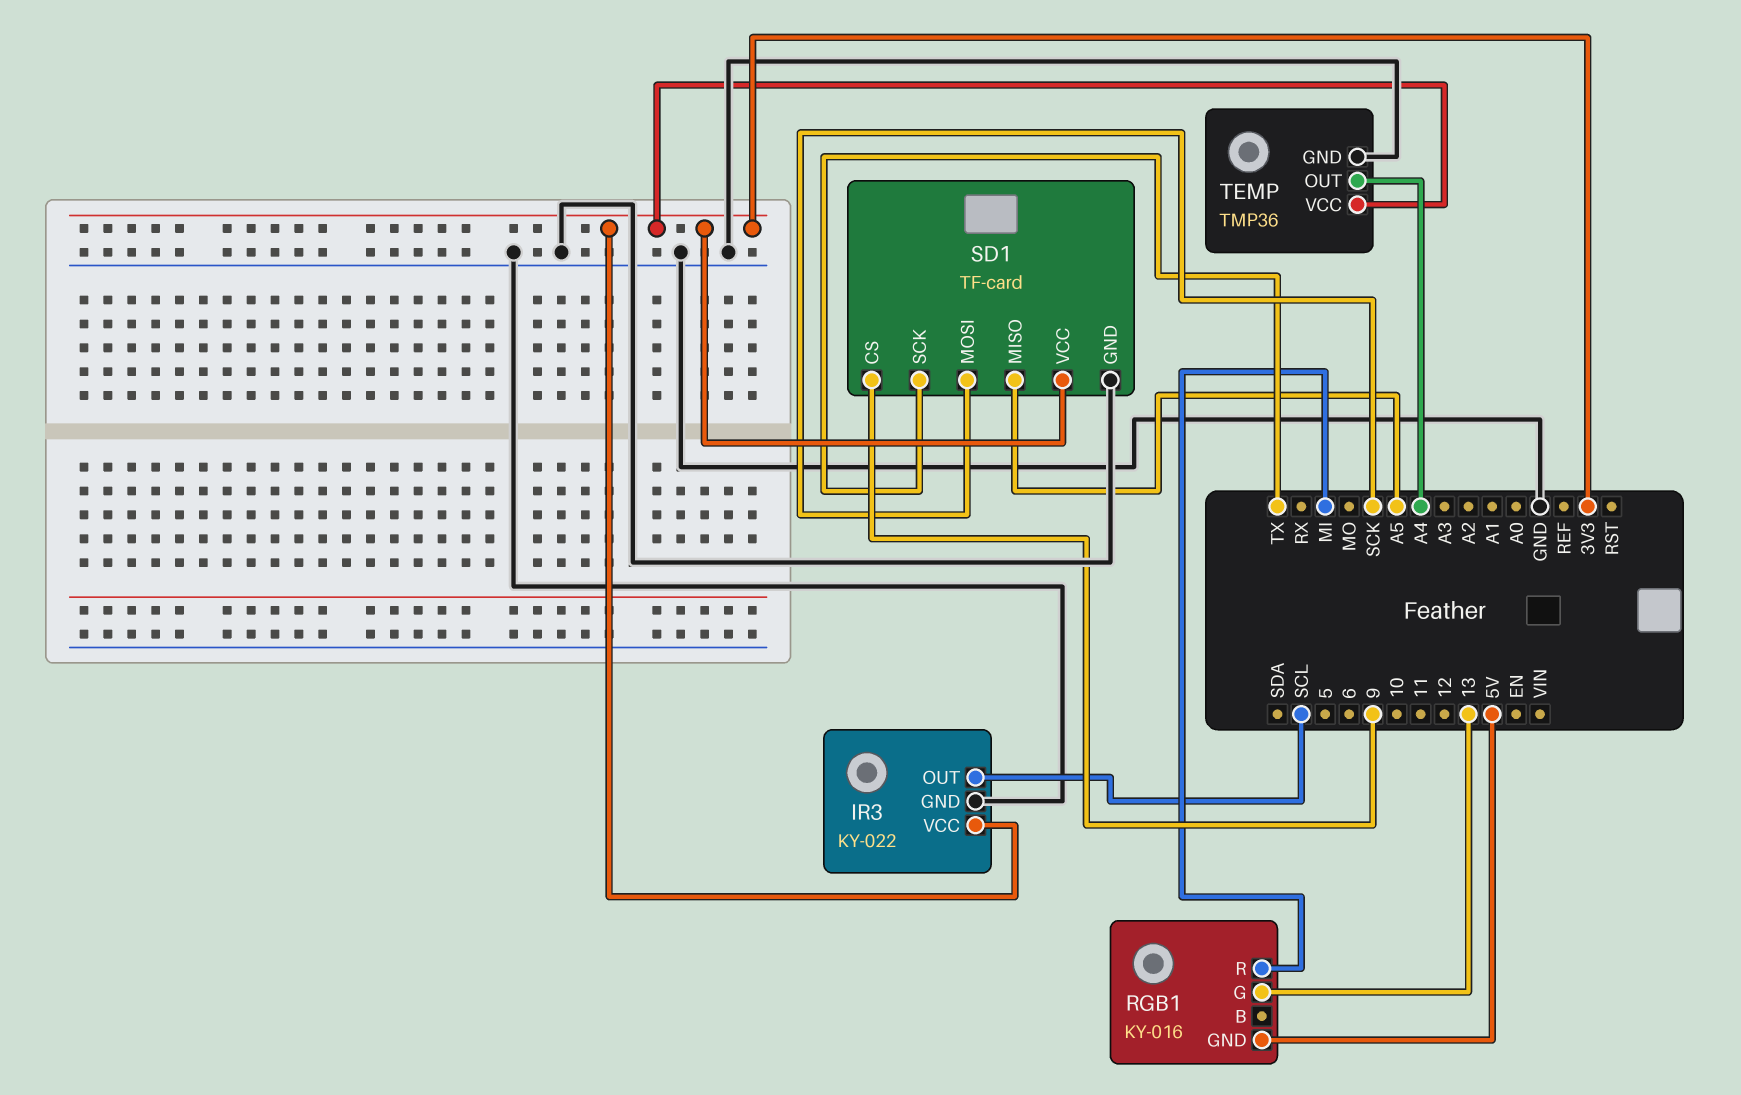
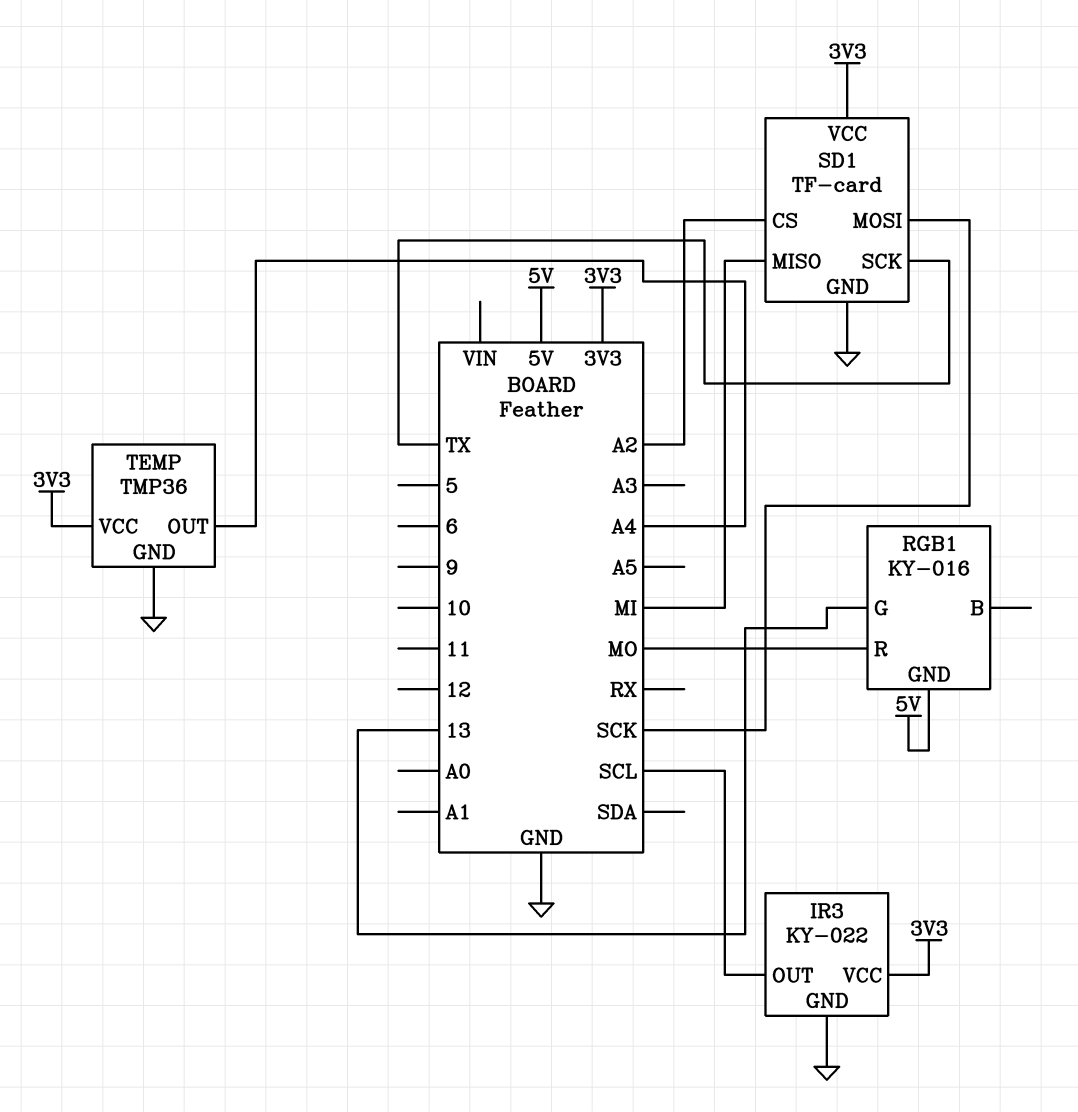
RGB1 pin R: MI -> MO
SD1 pin CS: 9 -> A2
SD1 pin MISO: A5 -> MI

